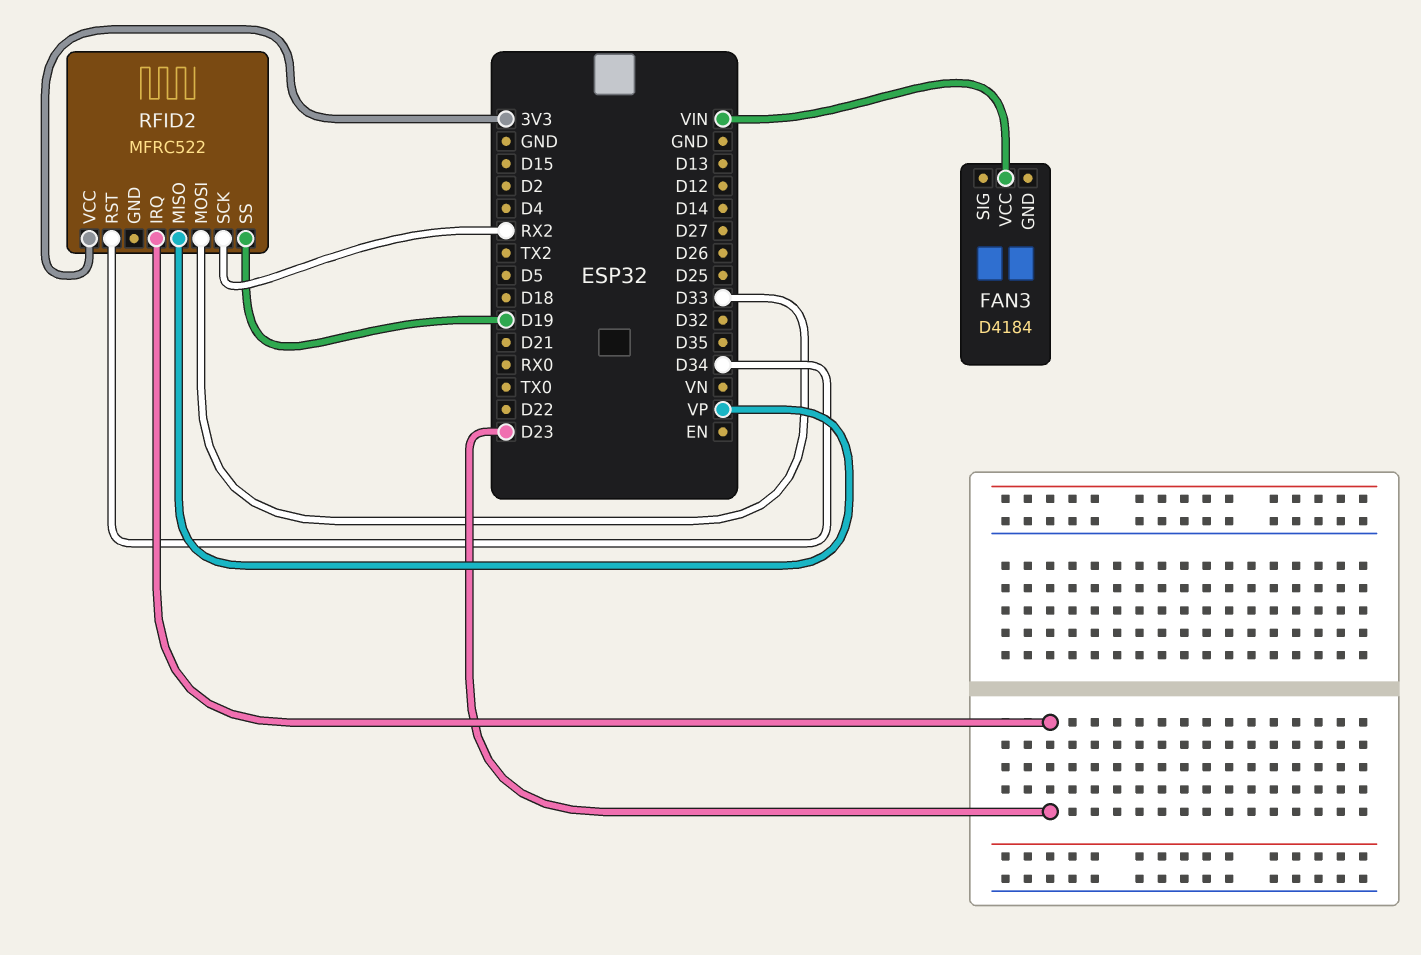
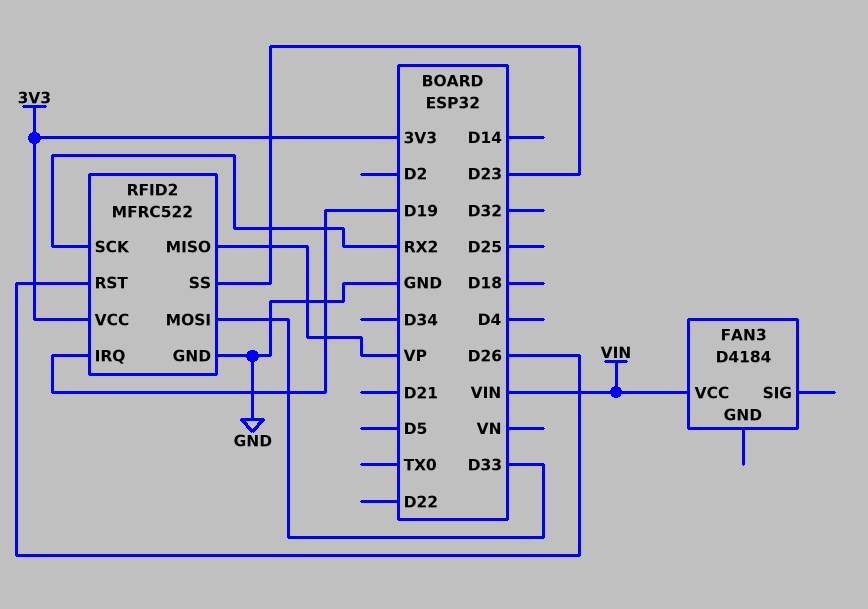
RFID2 pin GND: none -> GND
RFID2 pin IRQ: D23 -> D19
RFID2 pin RST: D34 -> D26
RFID2 pin SS: D19 -> D23

